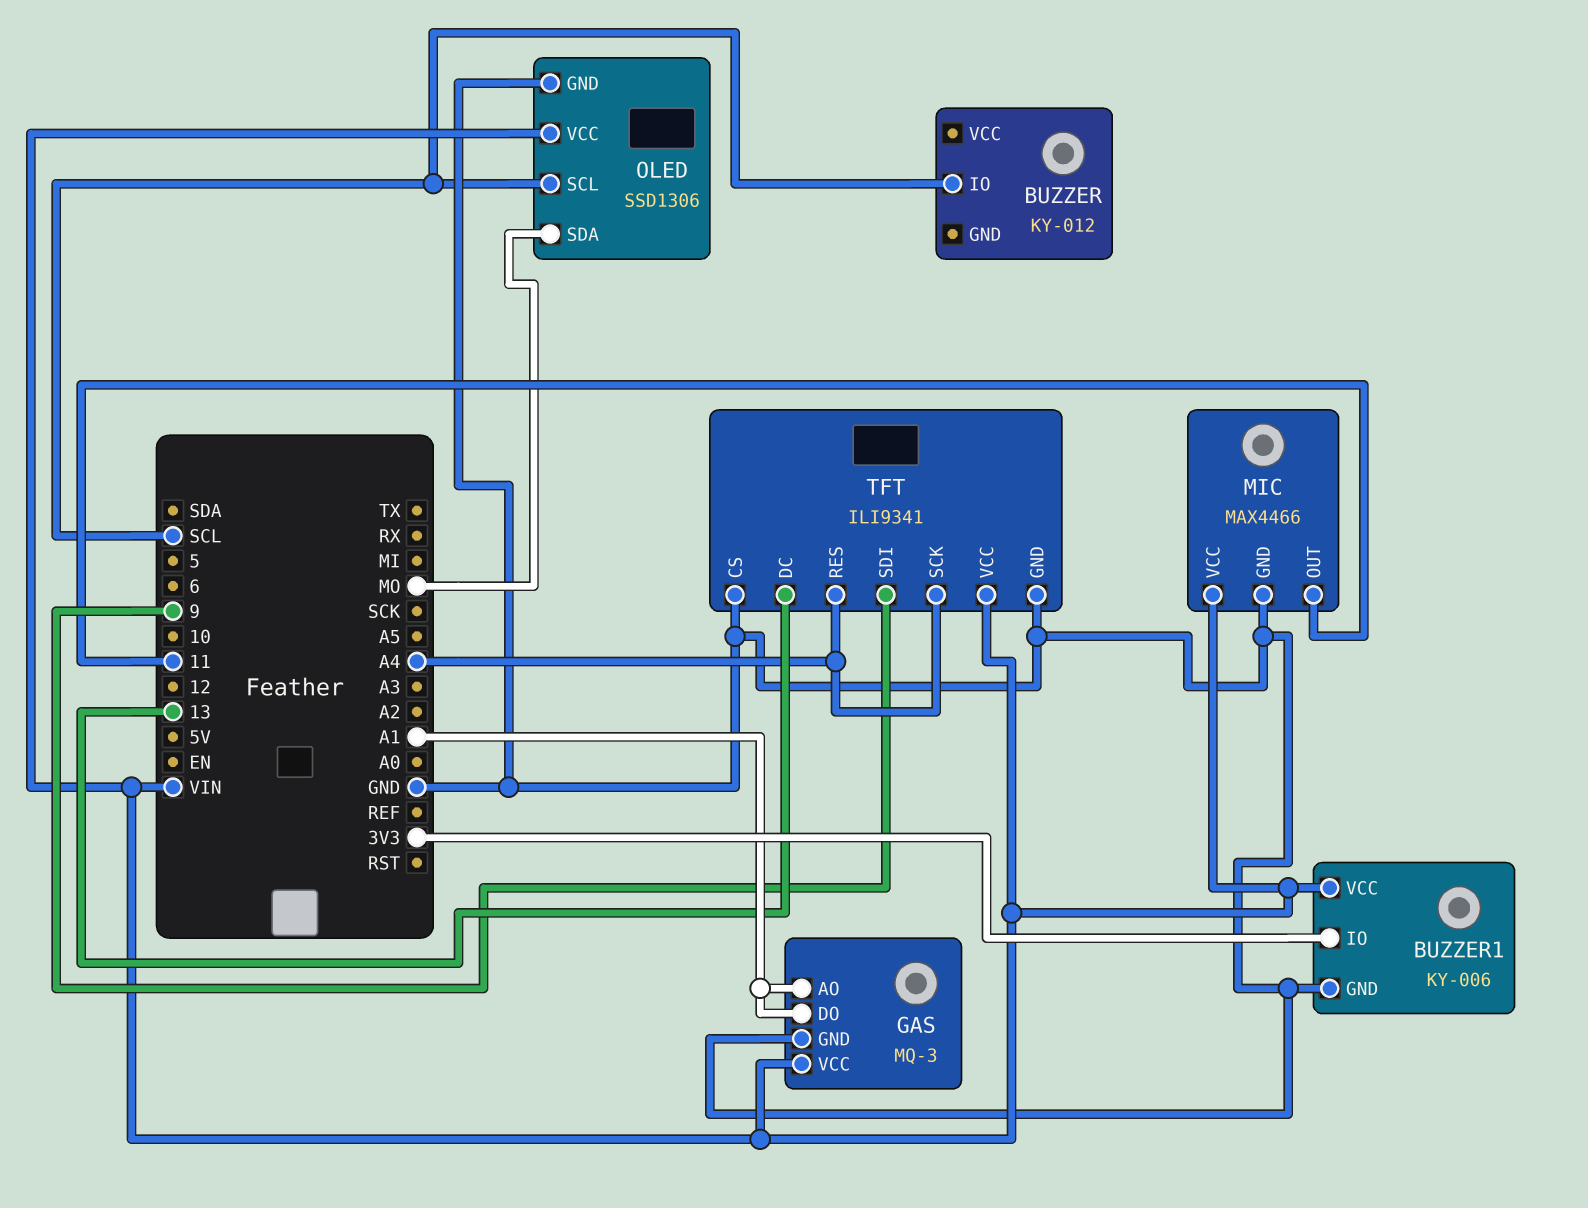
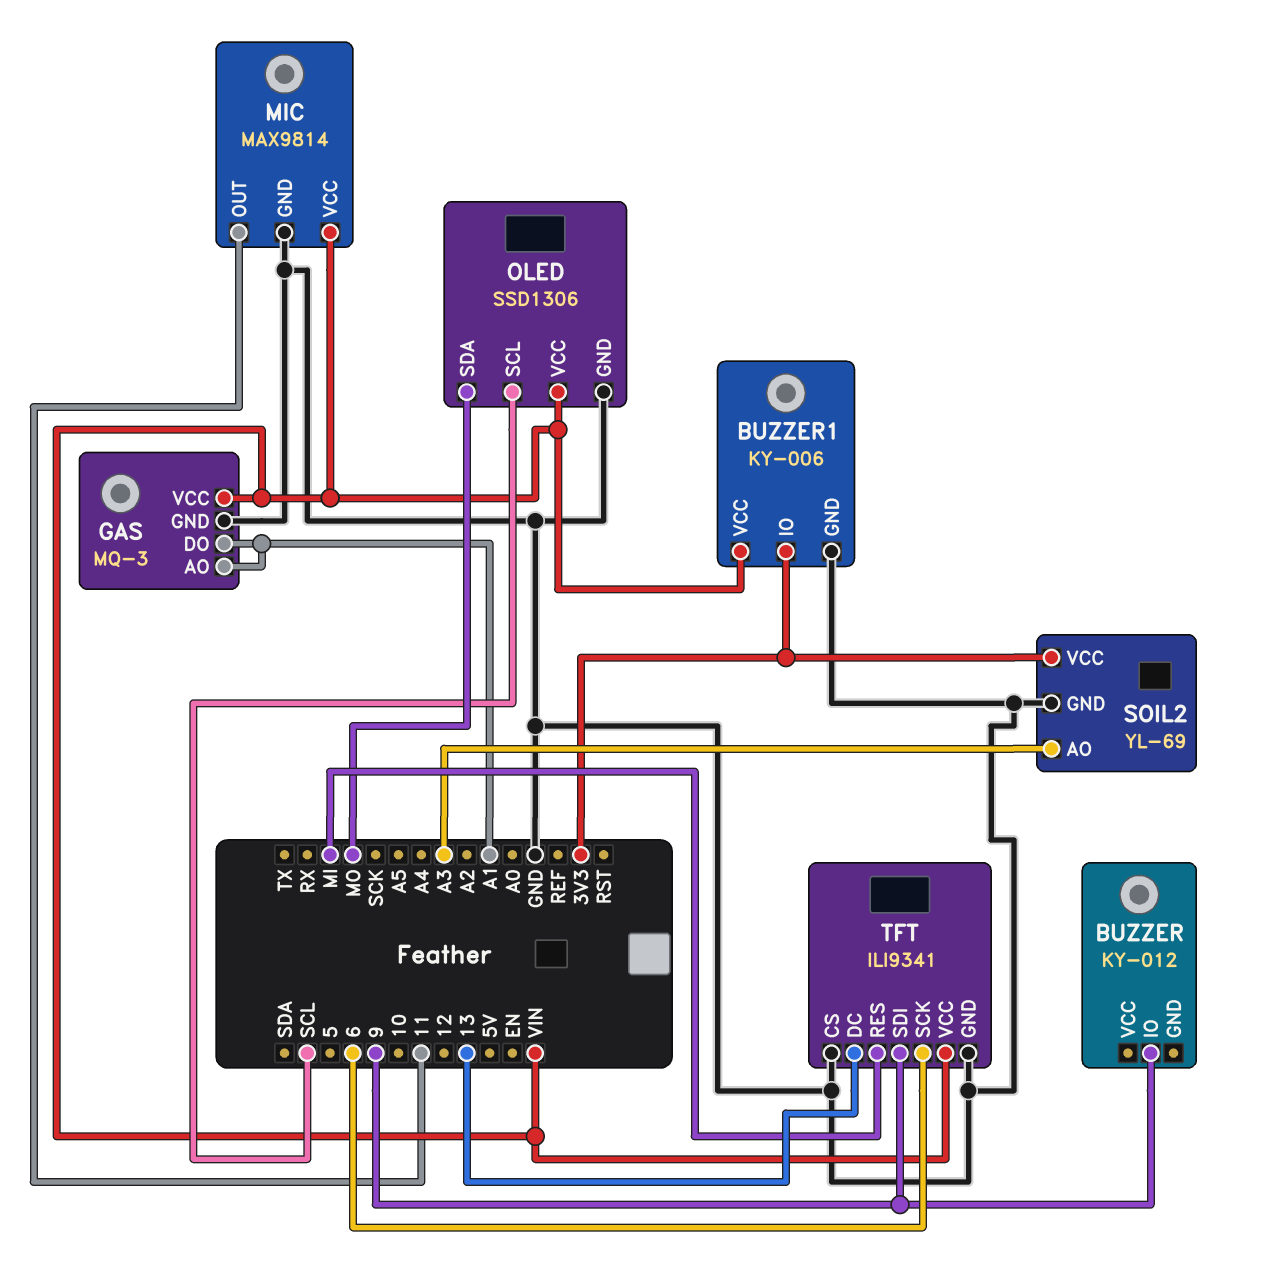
BUZZER pin IO: SCL -> 9
MIC: MAX4466 -> MAX9814
SOIL2: none -> YL-69
SOIL2 pin AO: none -> A3
SOIL2 pin GND: none -> GND
SOIL2 pin VCC: none -> 3V3
TFT pin RES: A4 -> MI
TFT pin SCK: A4 -> 6

